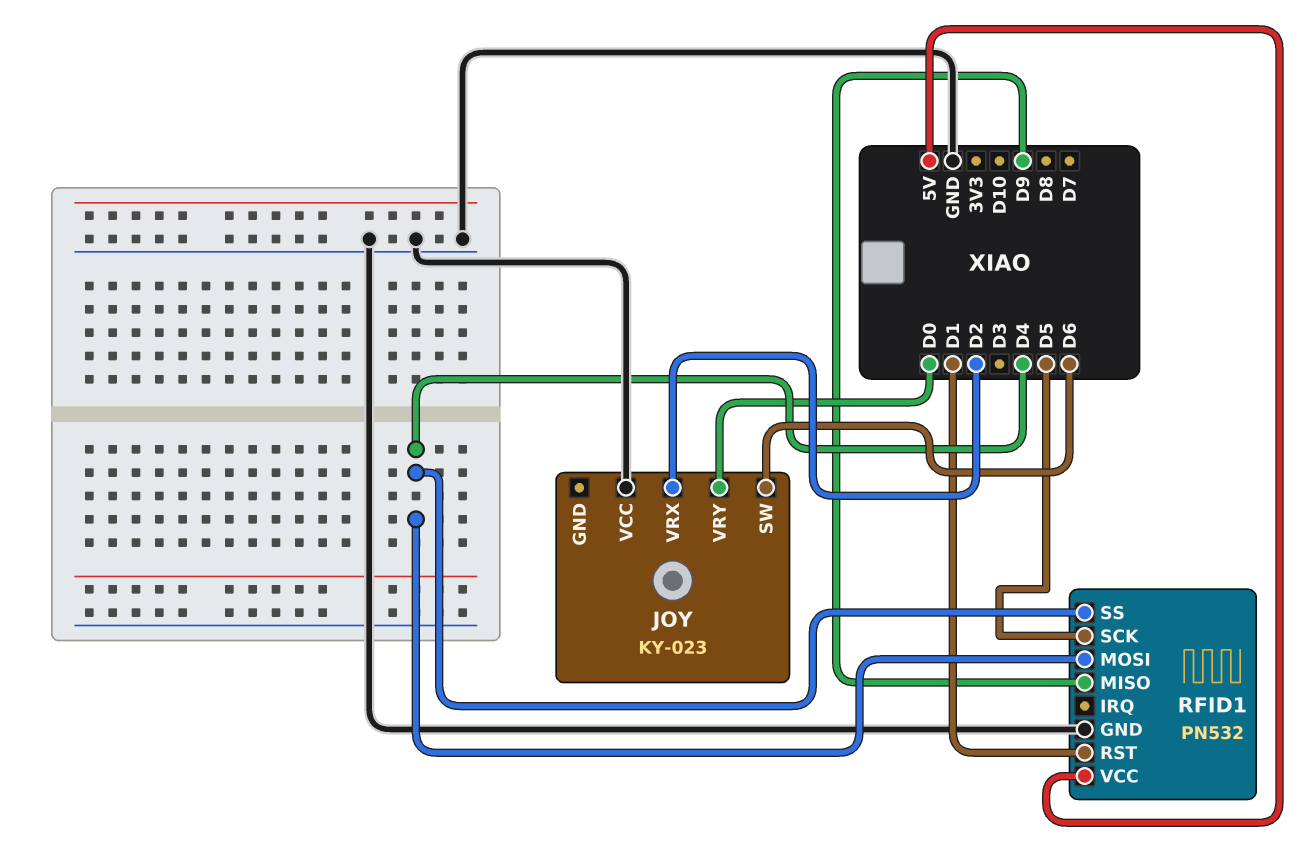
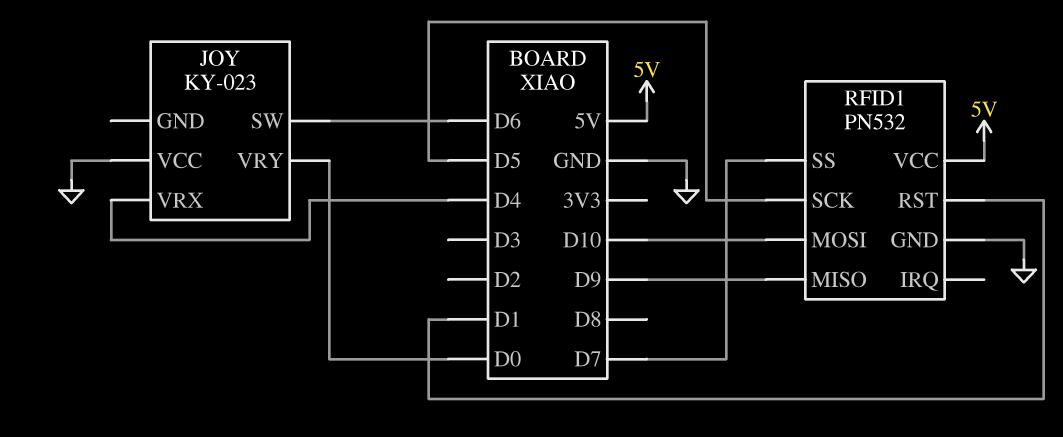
JOY pin VRX: D2 -> D4
RFID1 pin MOSI: D4 -> D10
RFID1 pin SS: D4 -> D7

